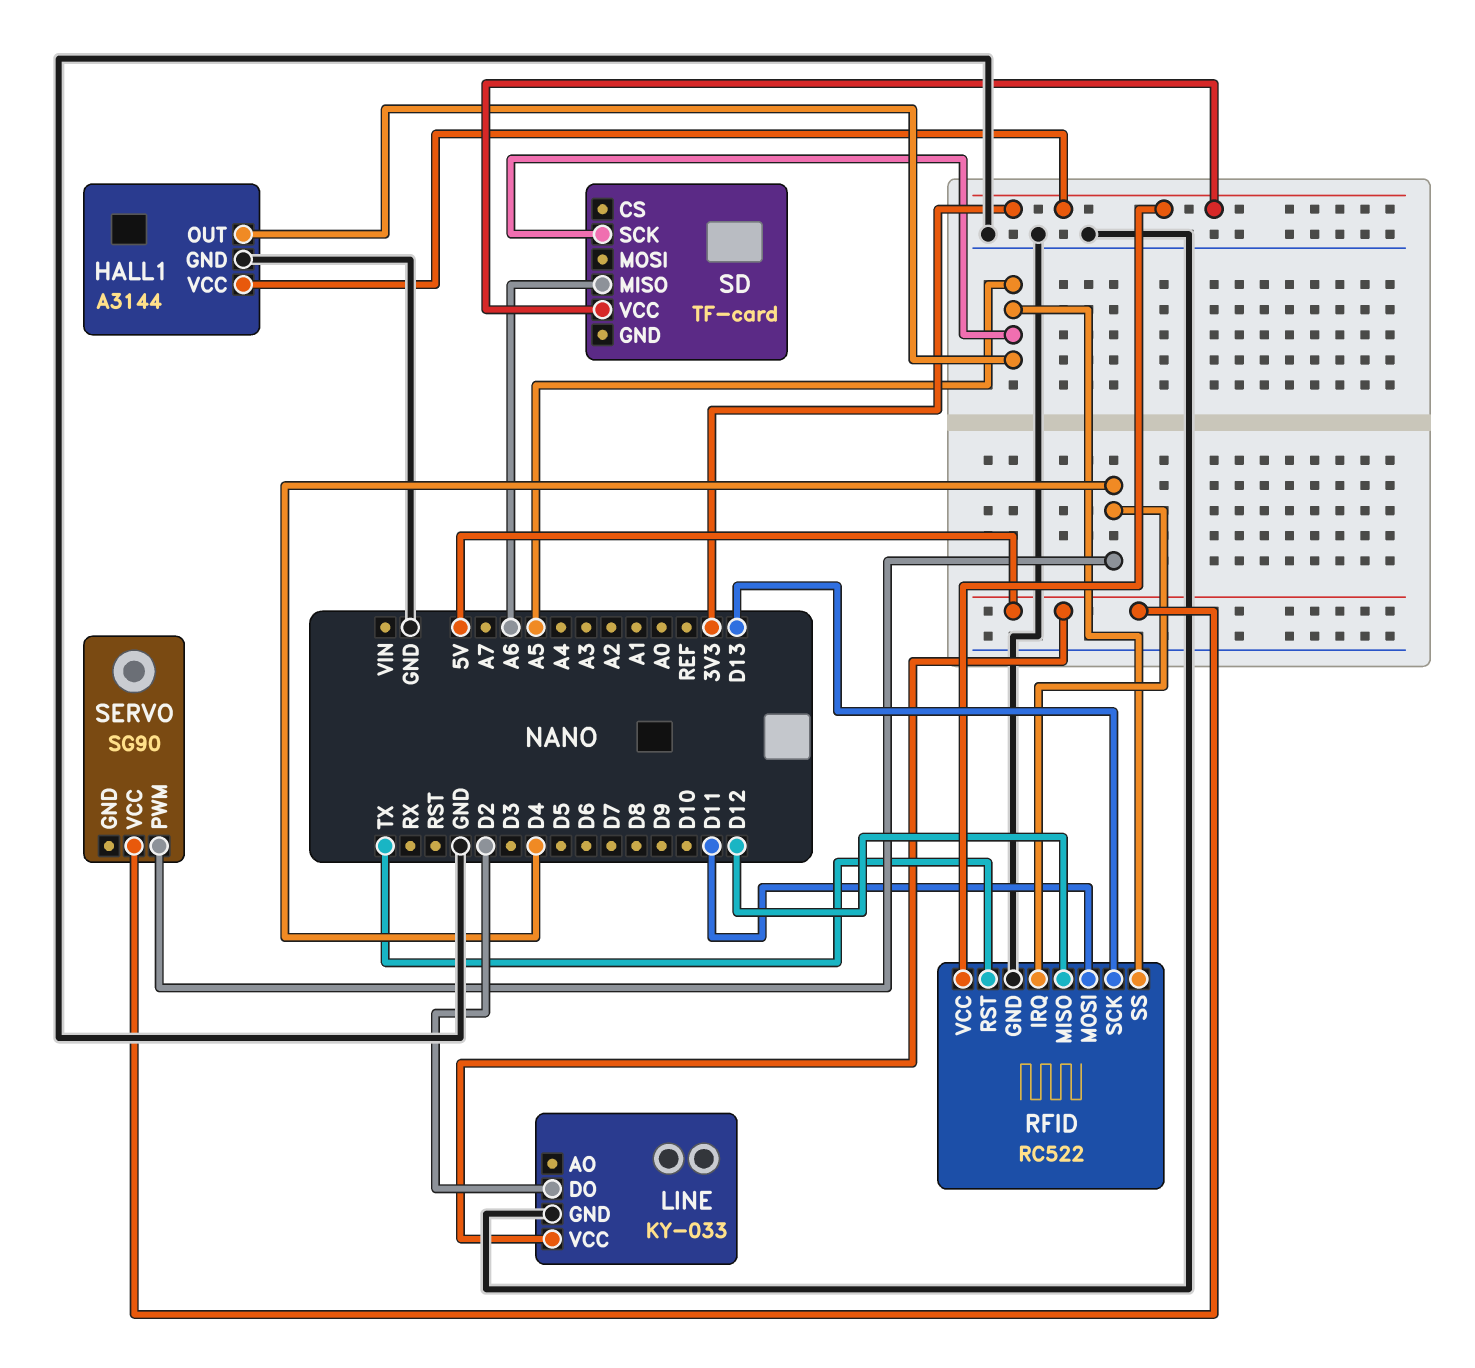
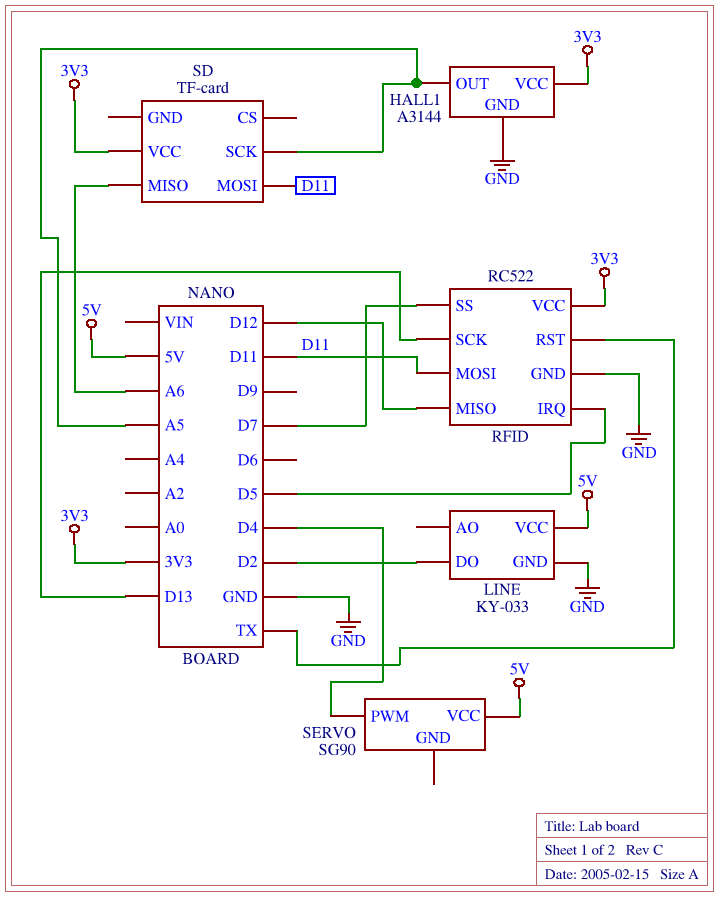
RFID pin IRQ: D4 -> D5
RFID pin SS: A5 -> D7
SD pin MOSI: none -> D11

